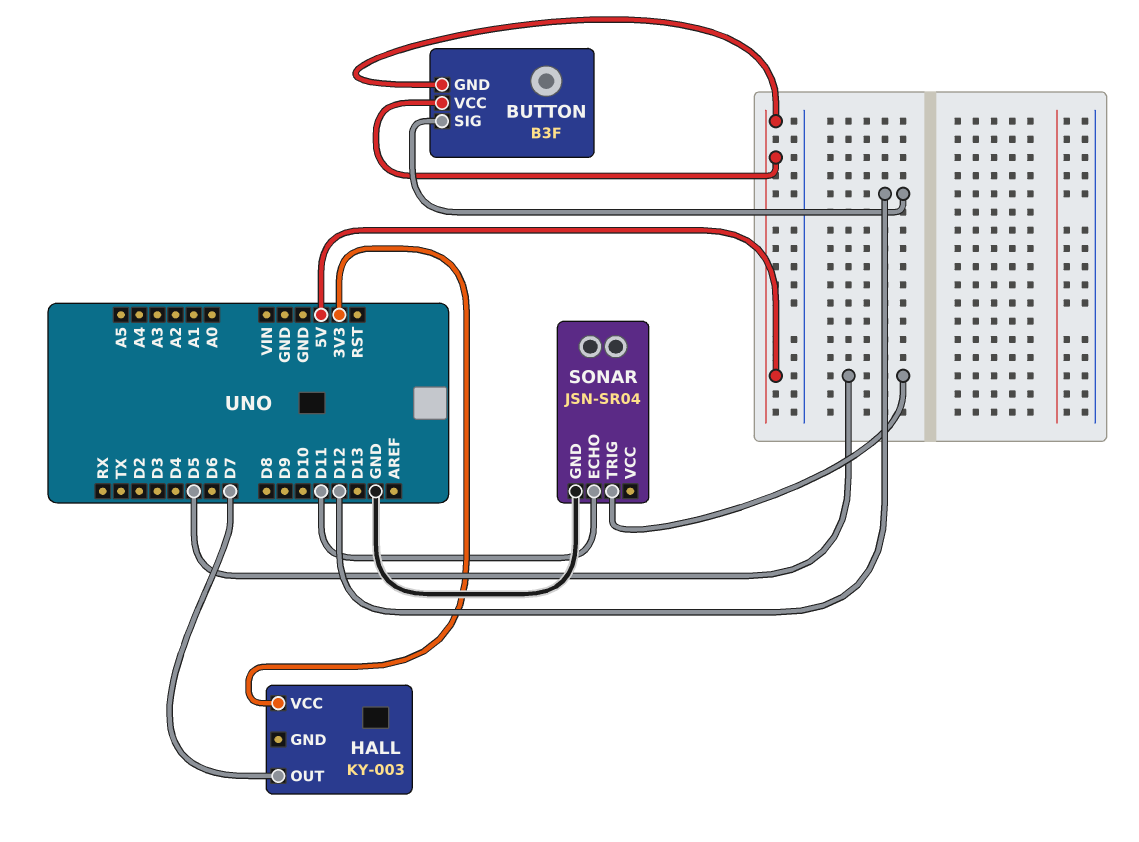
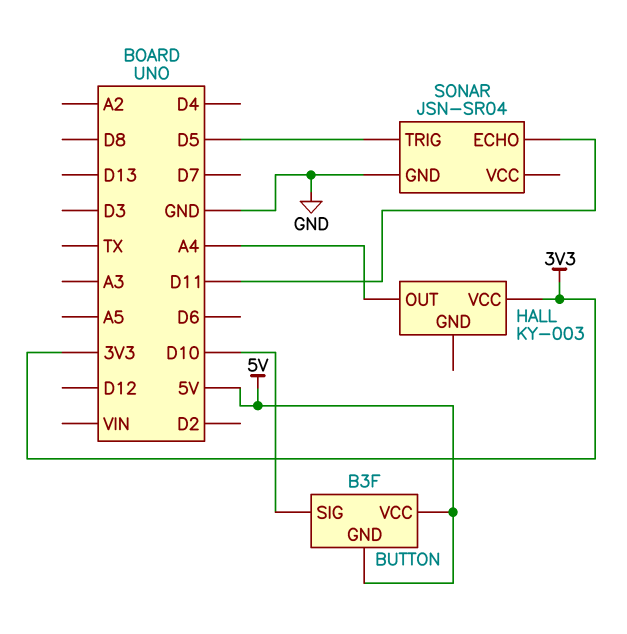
BUTTON pin SIG: D12 -> D10
HALL pin OUT: D7 -> A4

